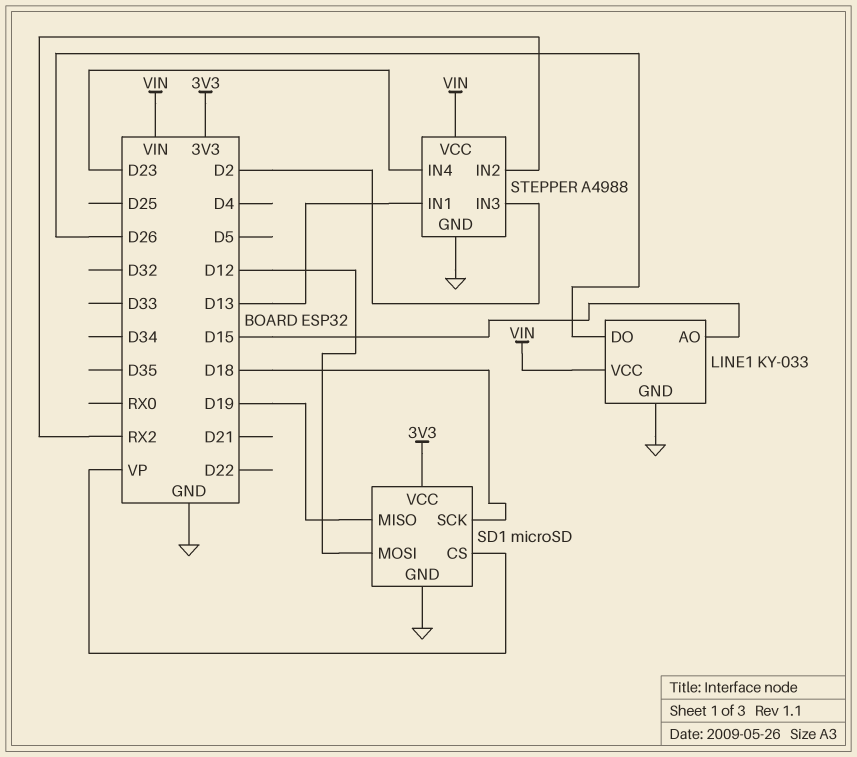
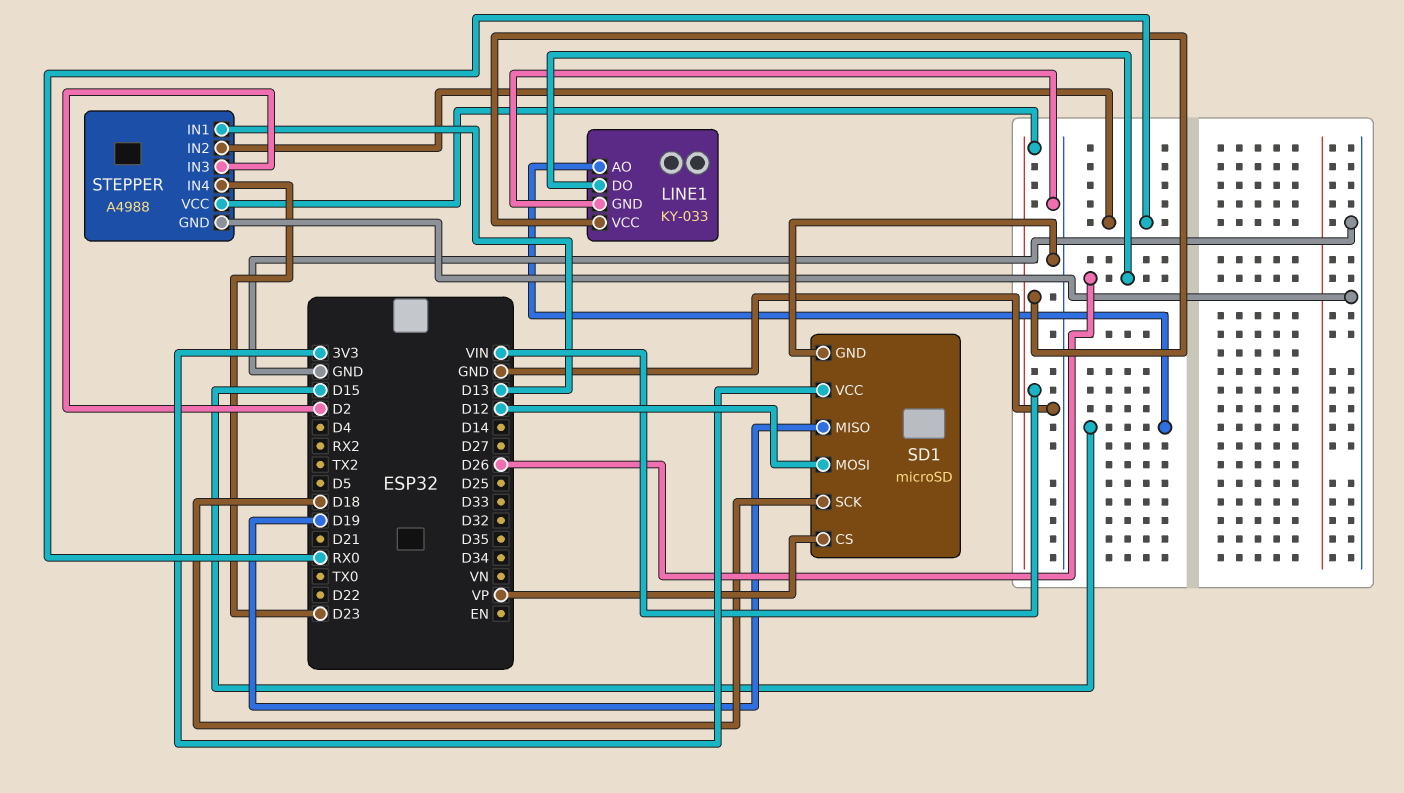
STEPPER pin IN2: RX2 -> RX0

